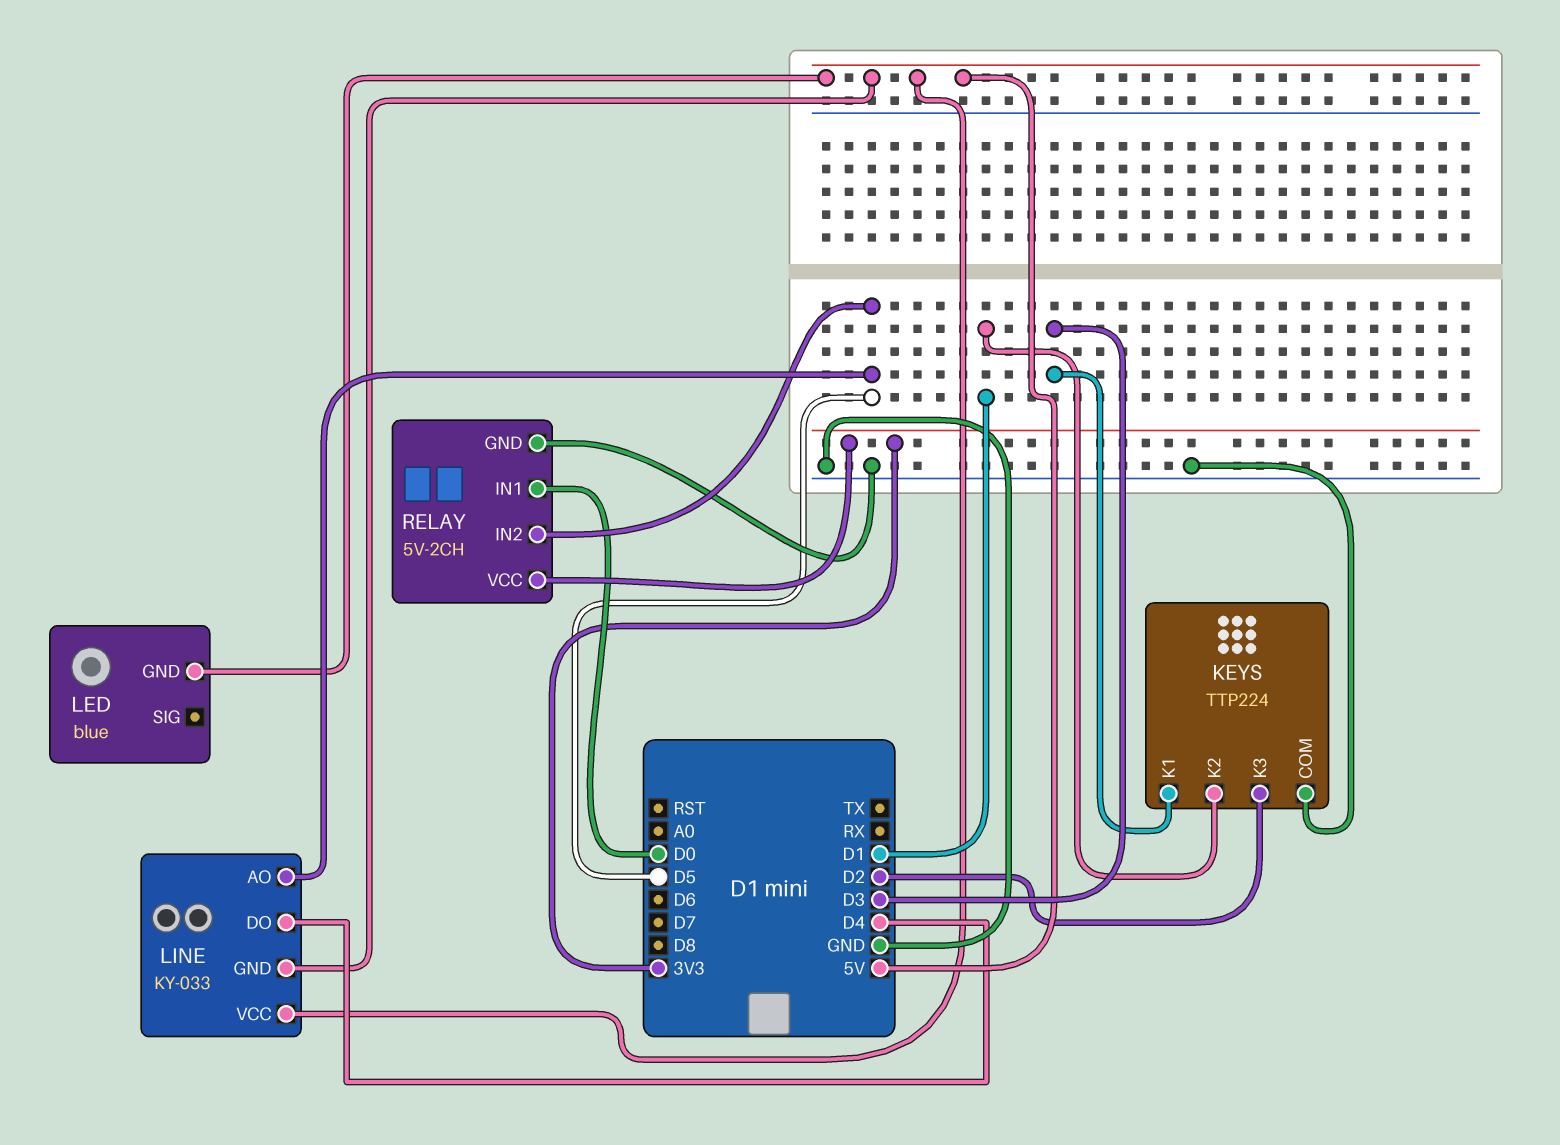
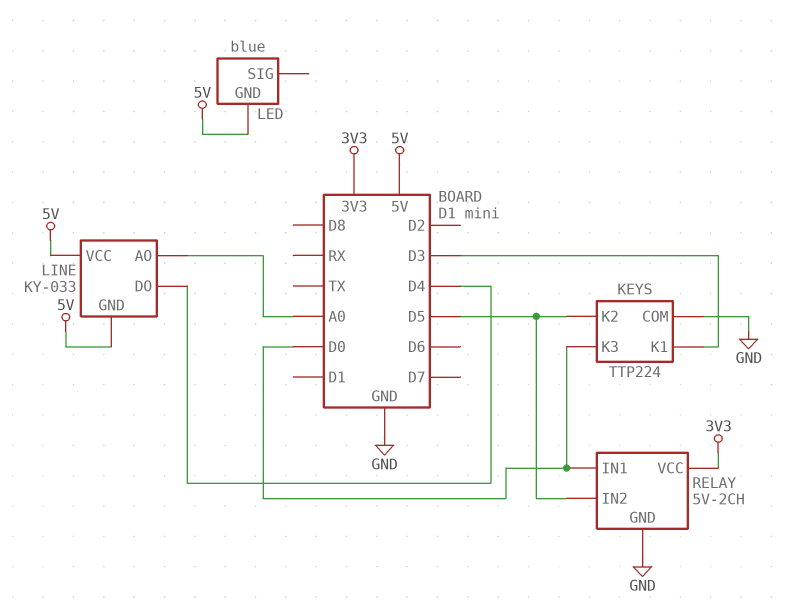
KEYS pin K2: D1 -> D5
KEYS pin K3: D2 -> D0
LINE pin AO: D5 -> A0

